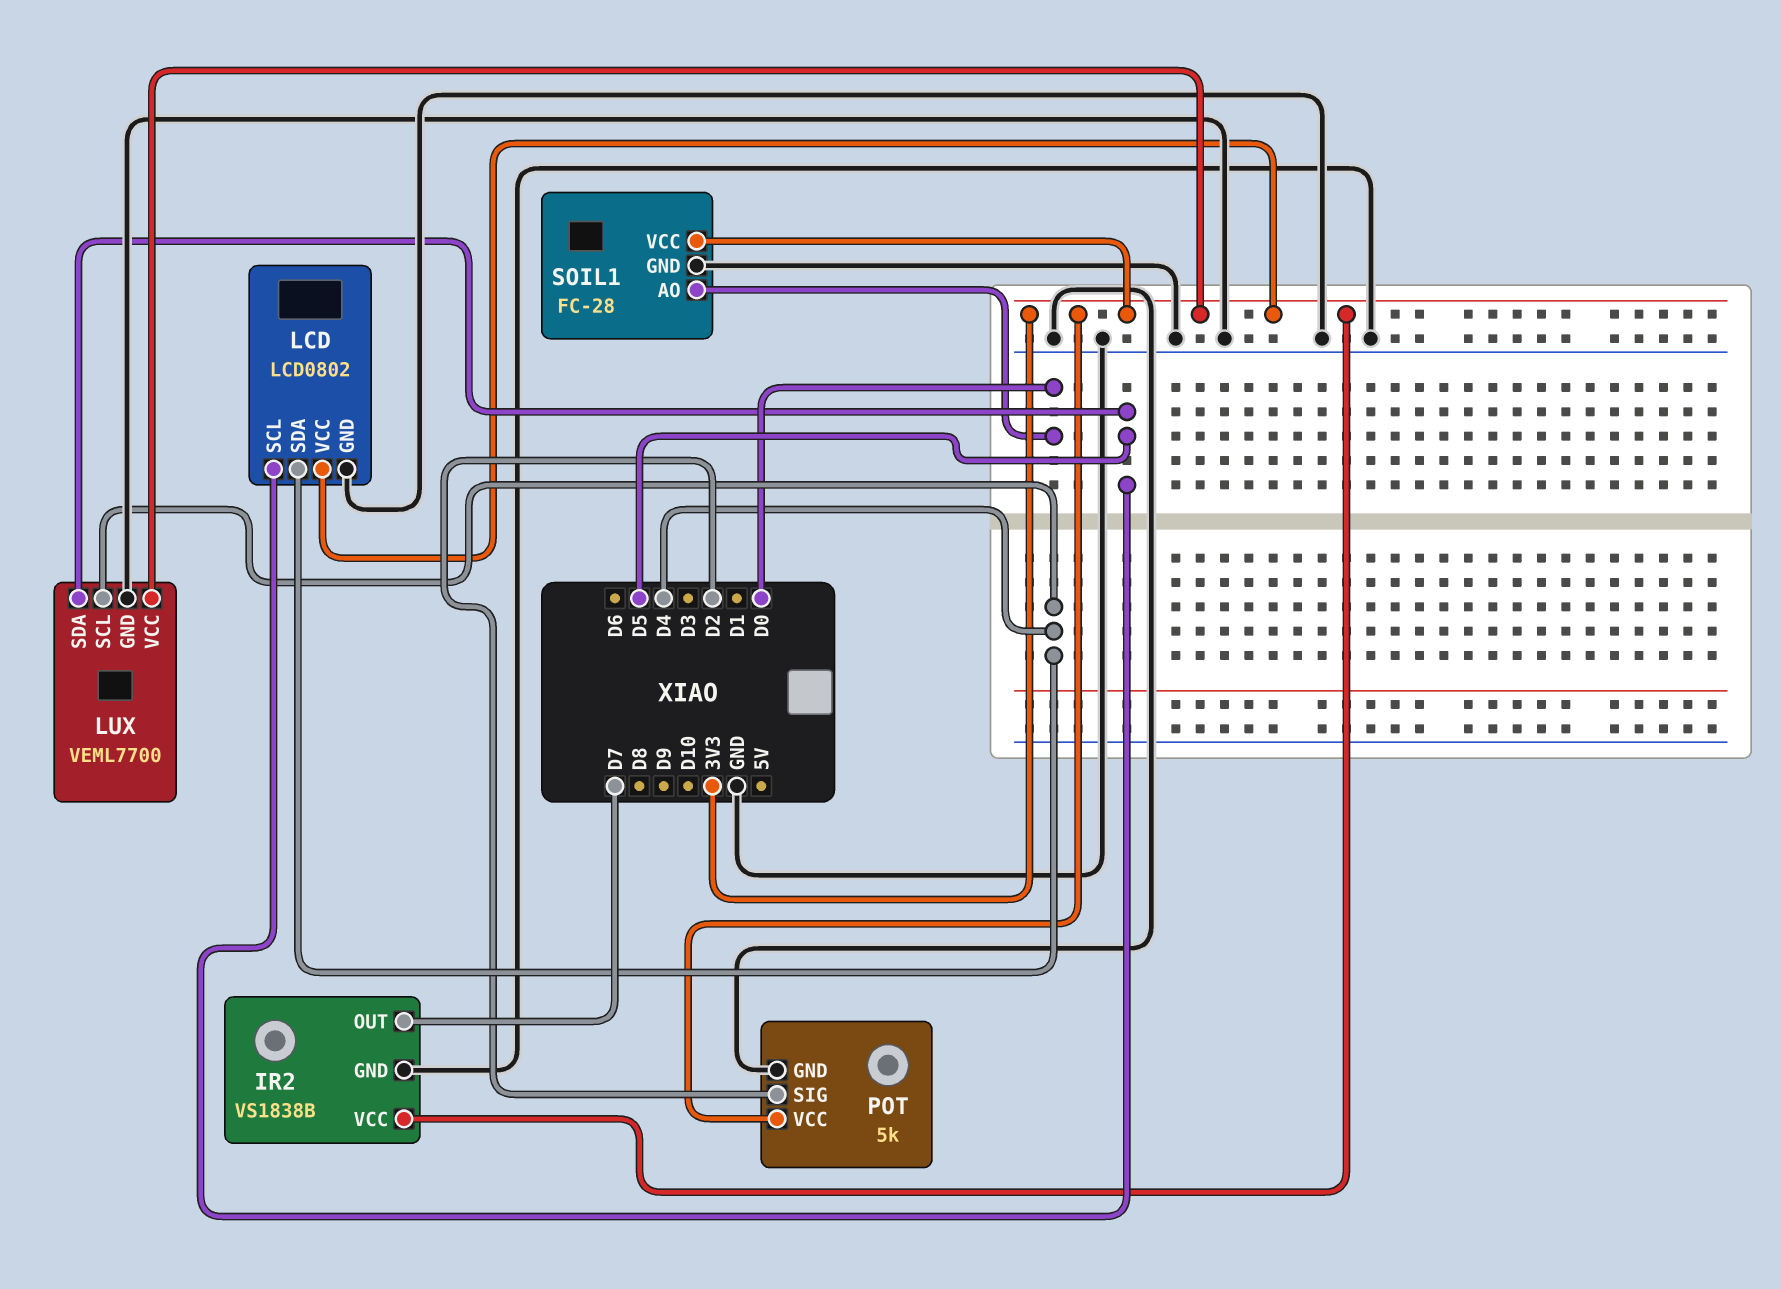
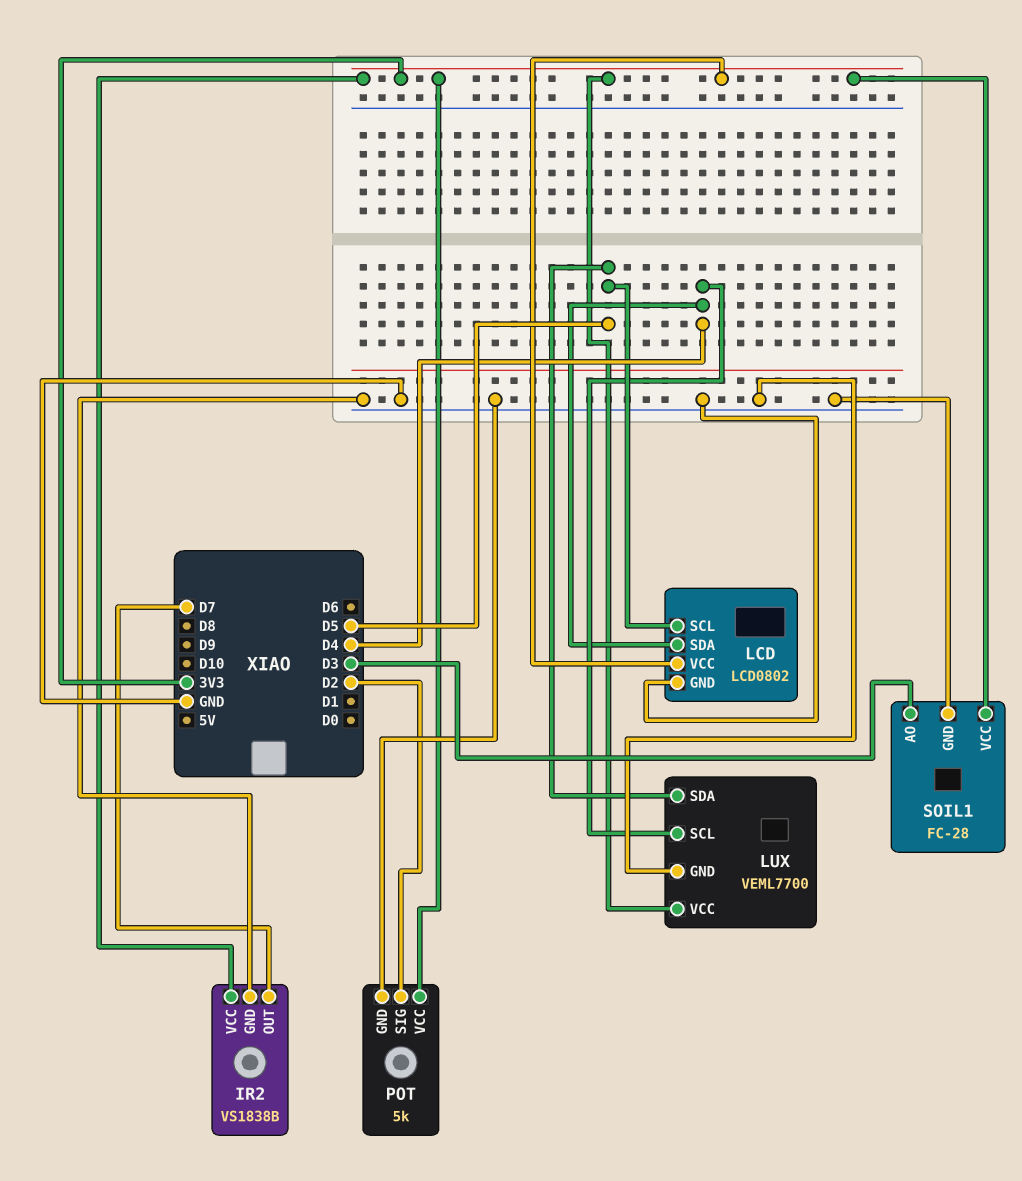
SOIL1 pin AO: D0 -> D3

